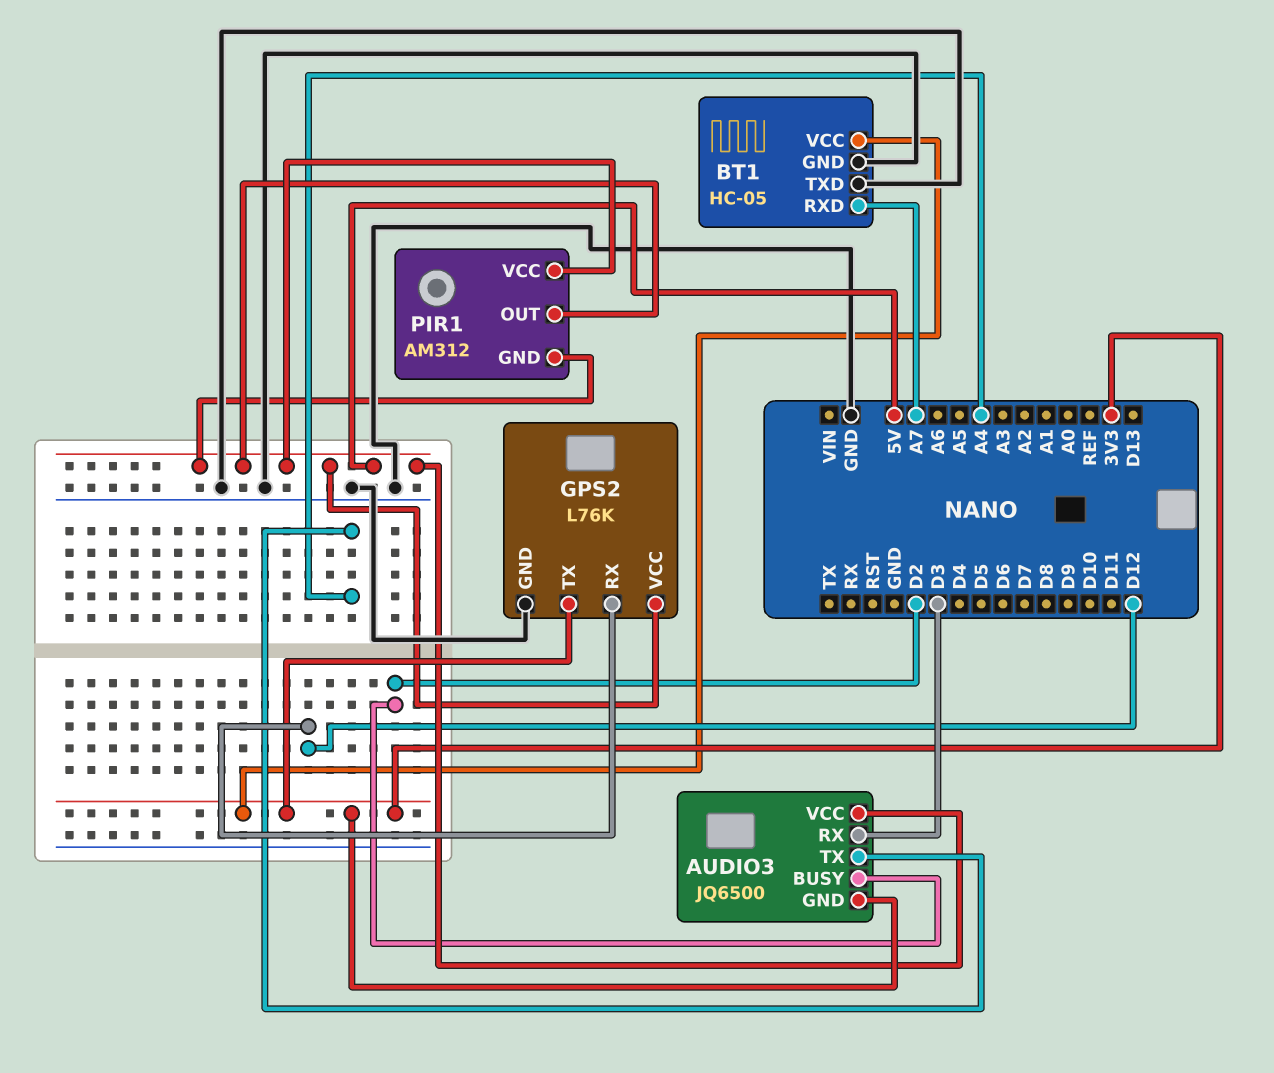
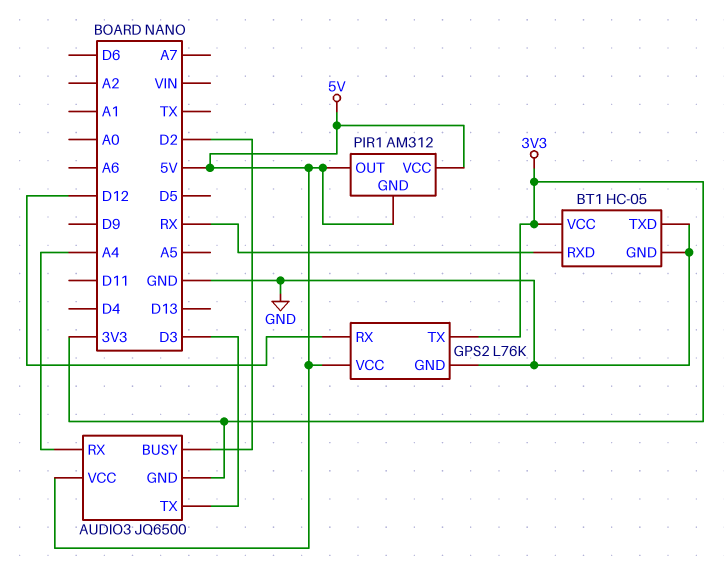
AUDIO3 pin RX: D3 -> A4
AUDIO3 pin TX: A4 -> D3
BT1 pin RXD: A7 -> RX

